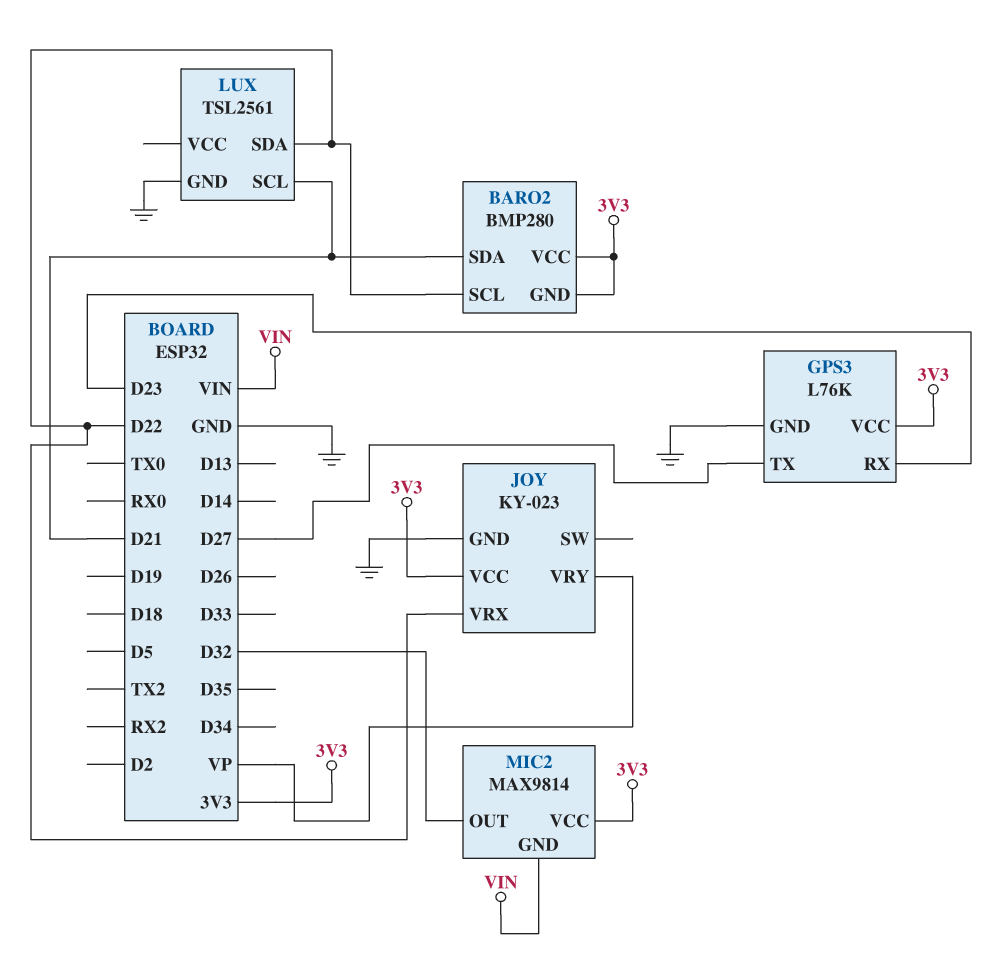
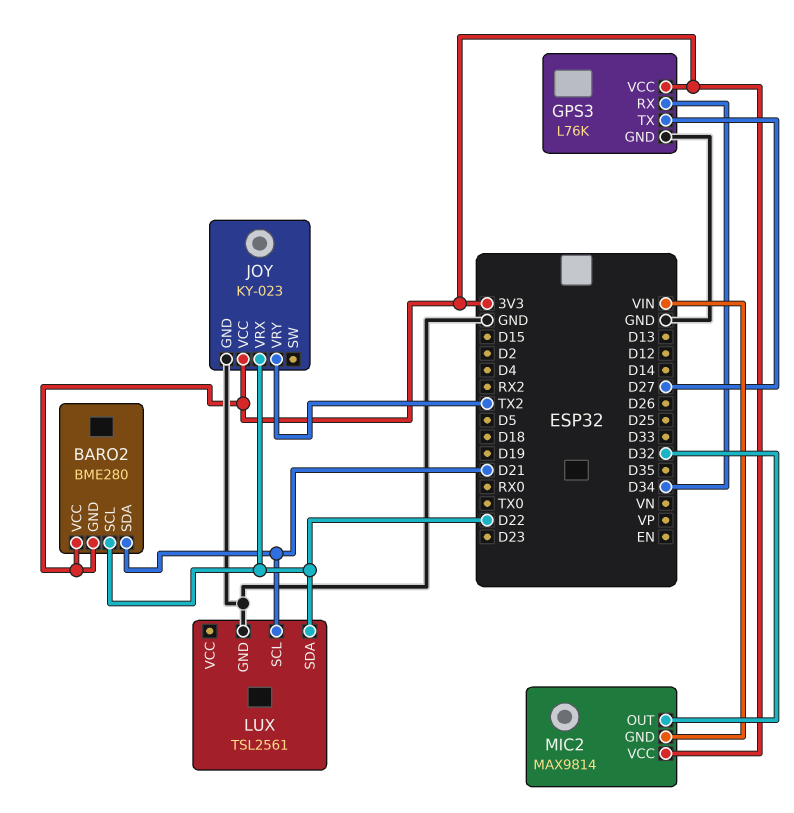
BARO2: BMP280 -> BME280
GPS3 pin RX: D23 -> D34
JOY pin VRY: VP -> TX2

